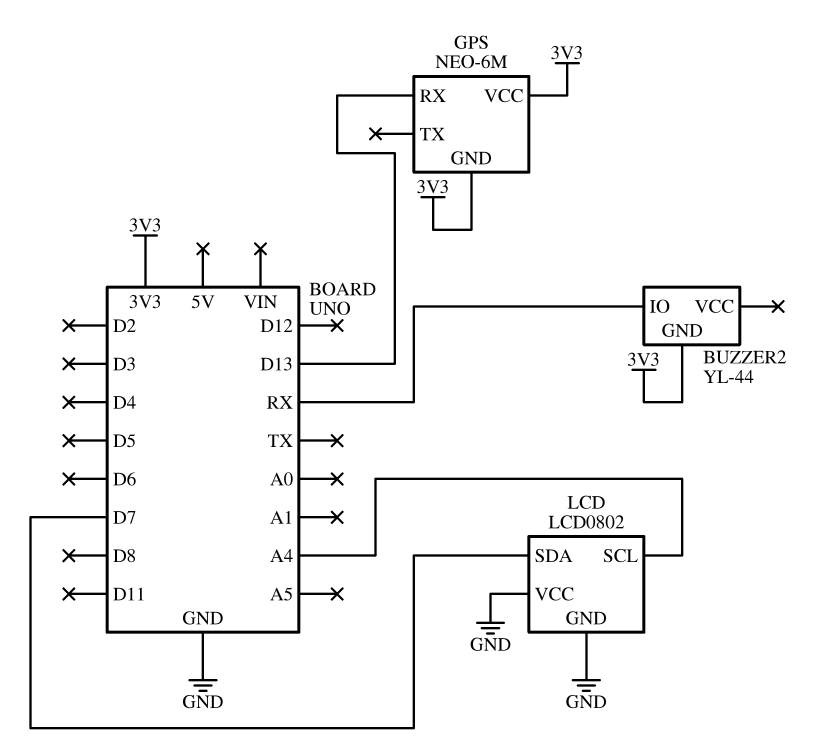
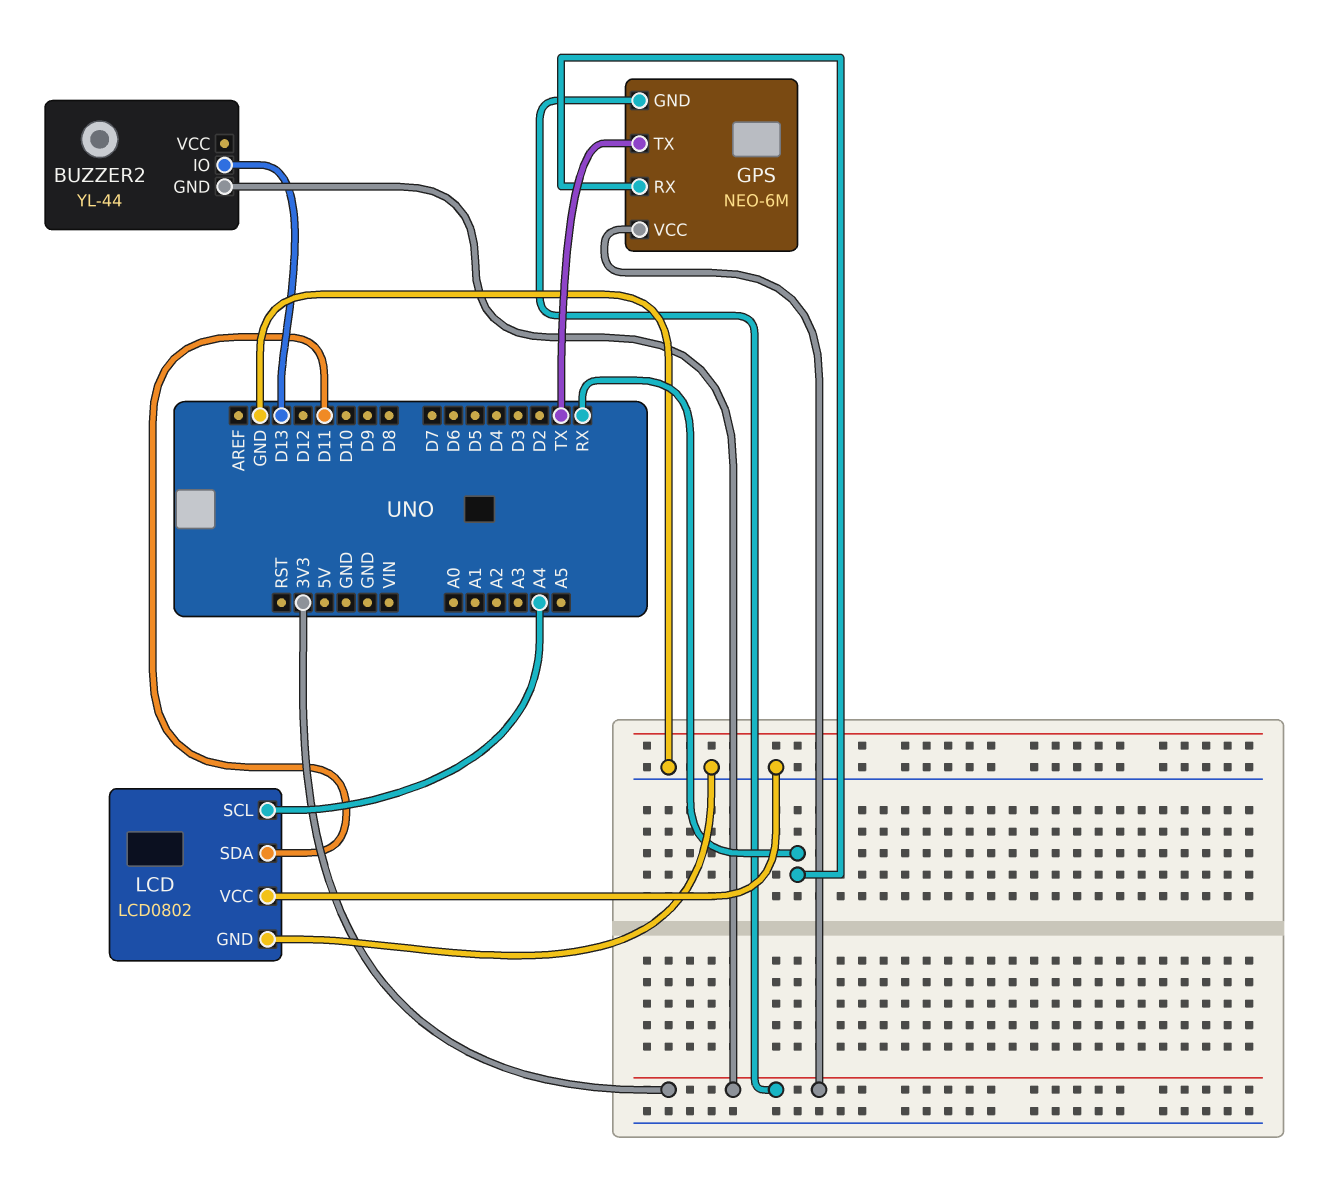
BUZZER2 pin IO: RX -> D13
GPS pin RX: D13 -> RX
GPS pin TX: none -> TX
LCD pin SDA: D7 -> D11

